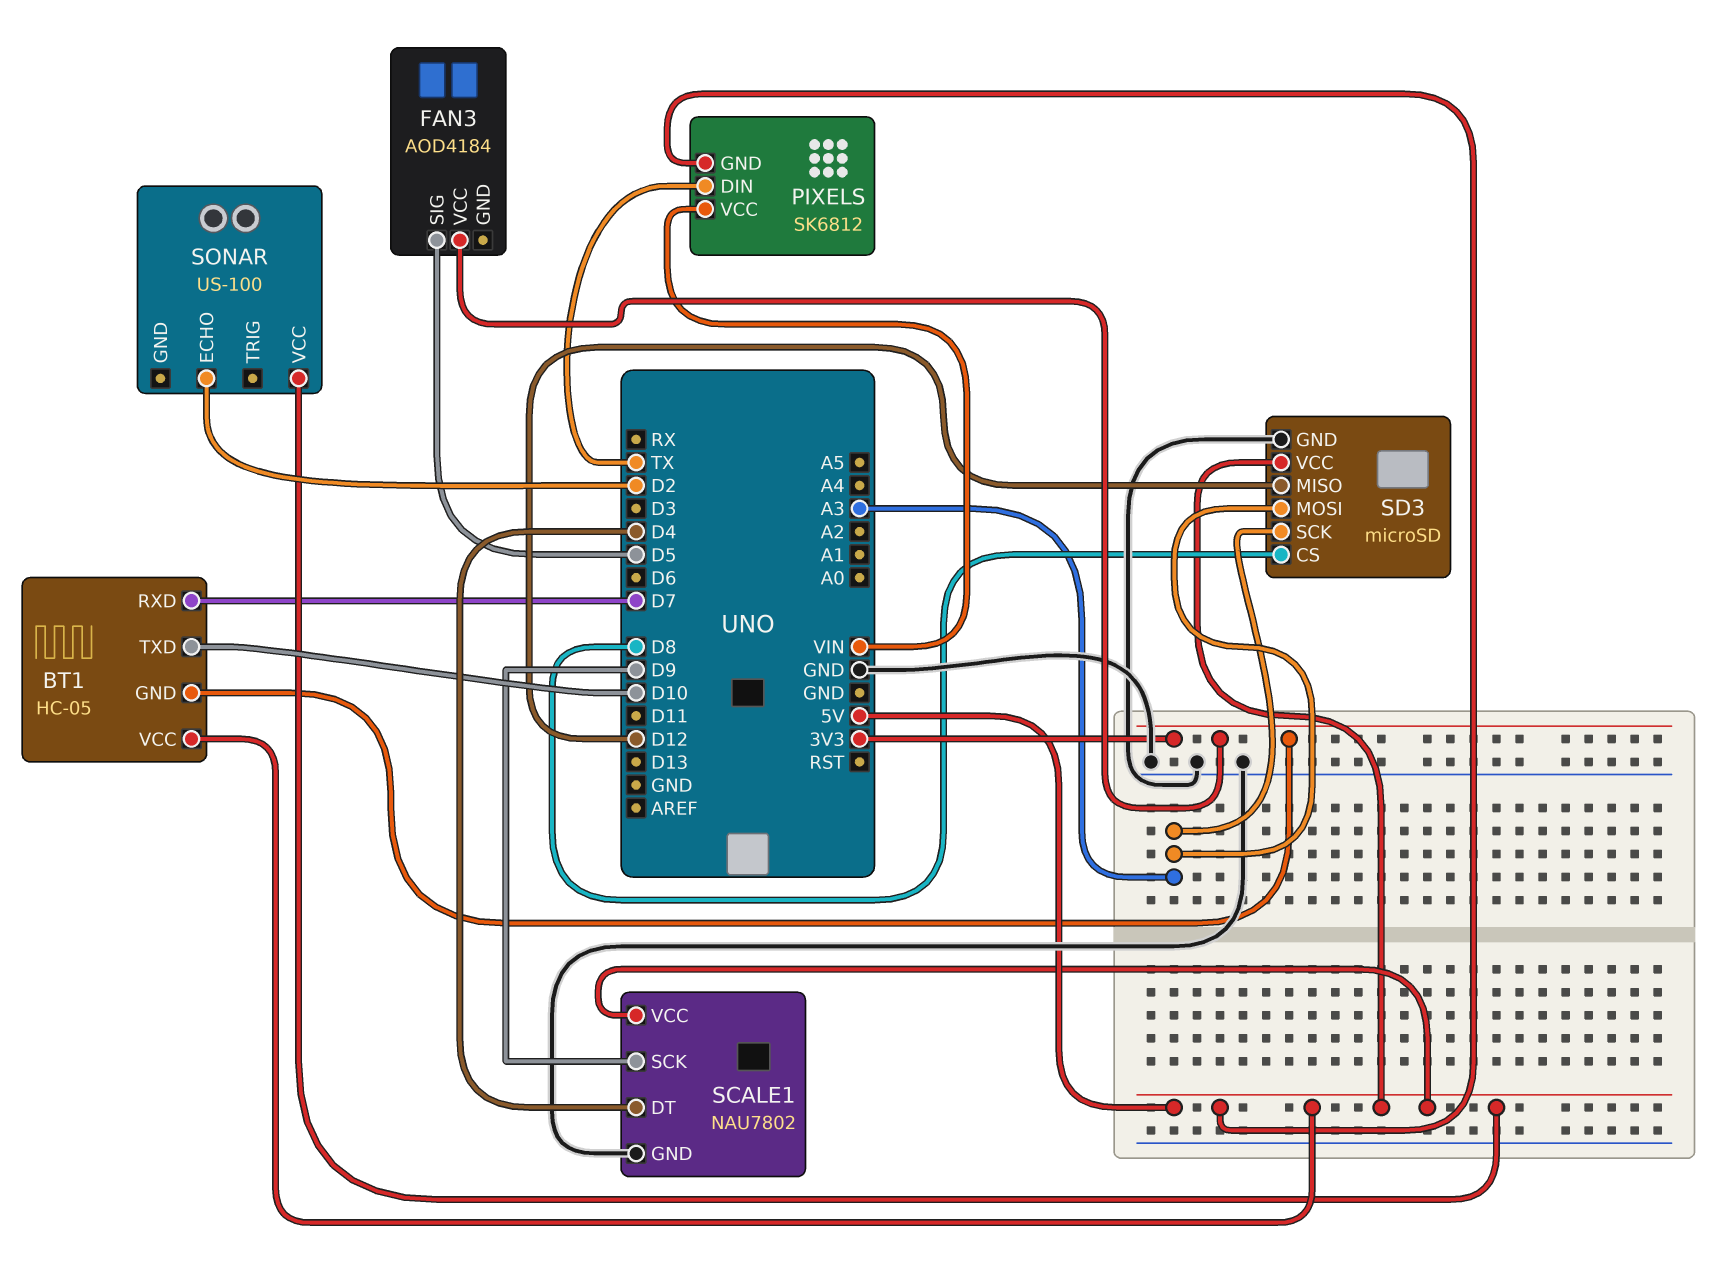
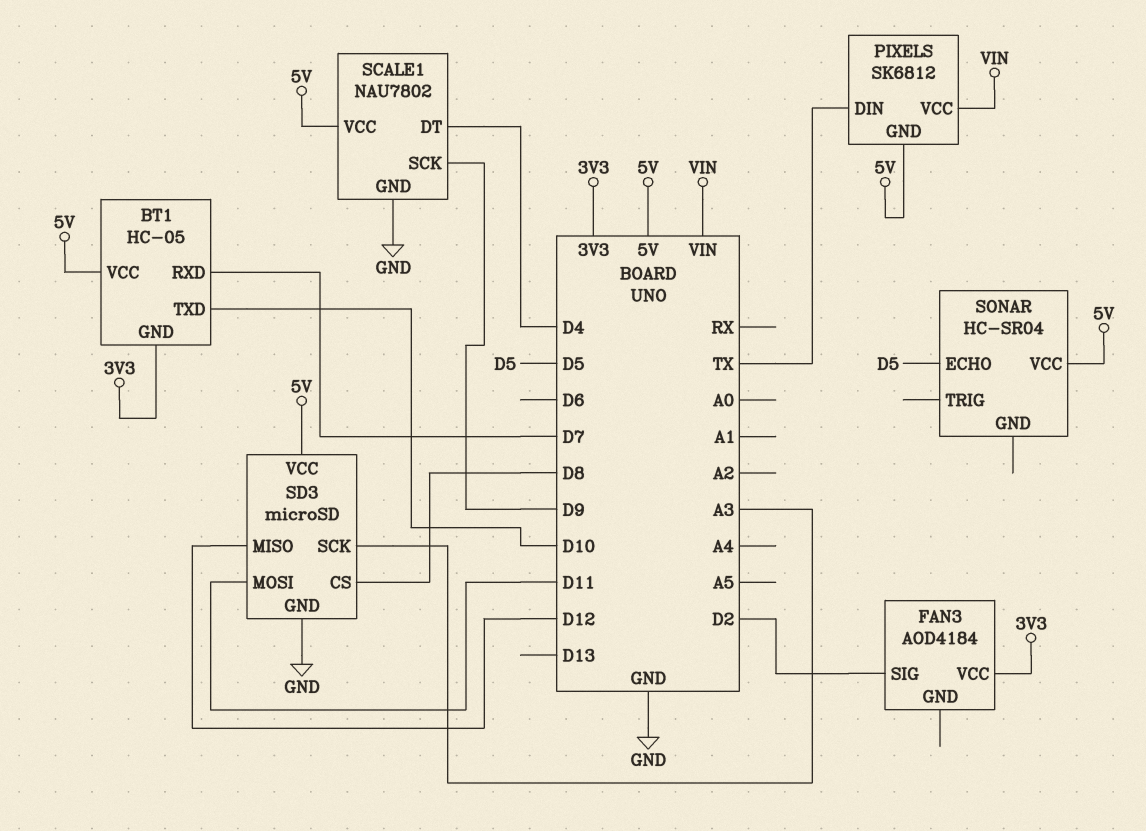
FAN3 pin SIG: D5 -> D2
SD3 pin MOSI: A3 -> D11
SONAR: US-100 -> HC-SR04
SONAR pin ECHO: D2 -> D5

